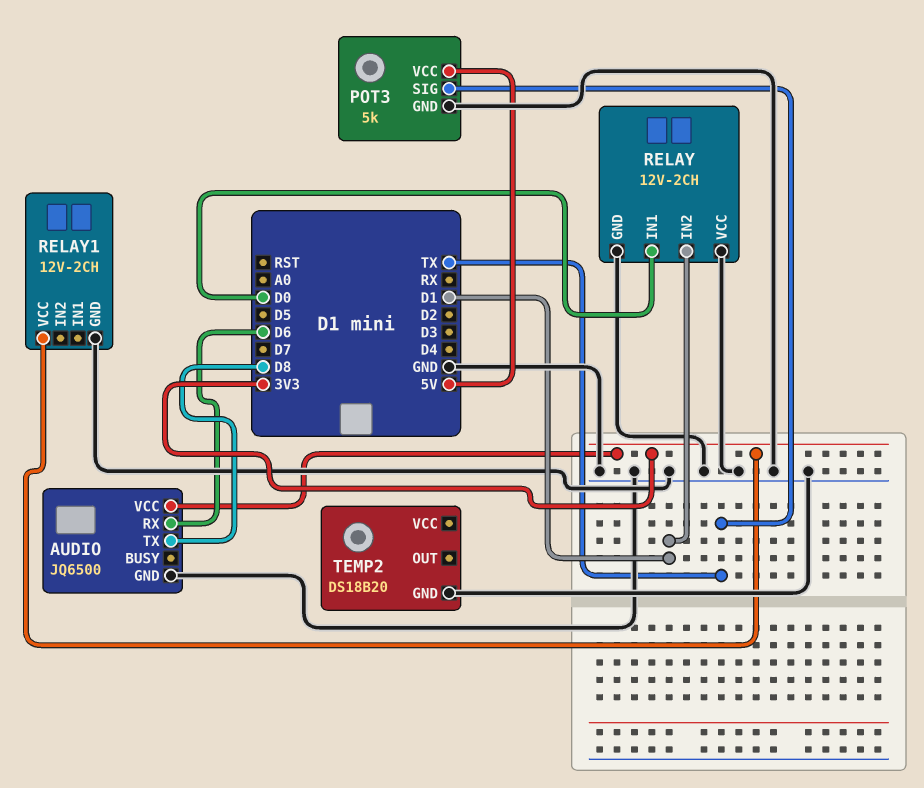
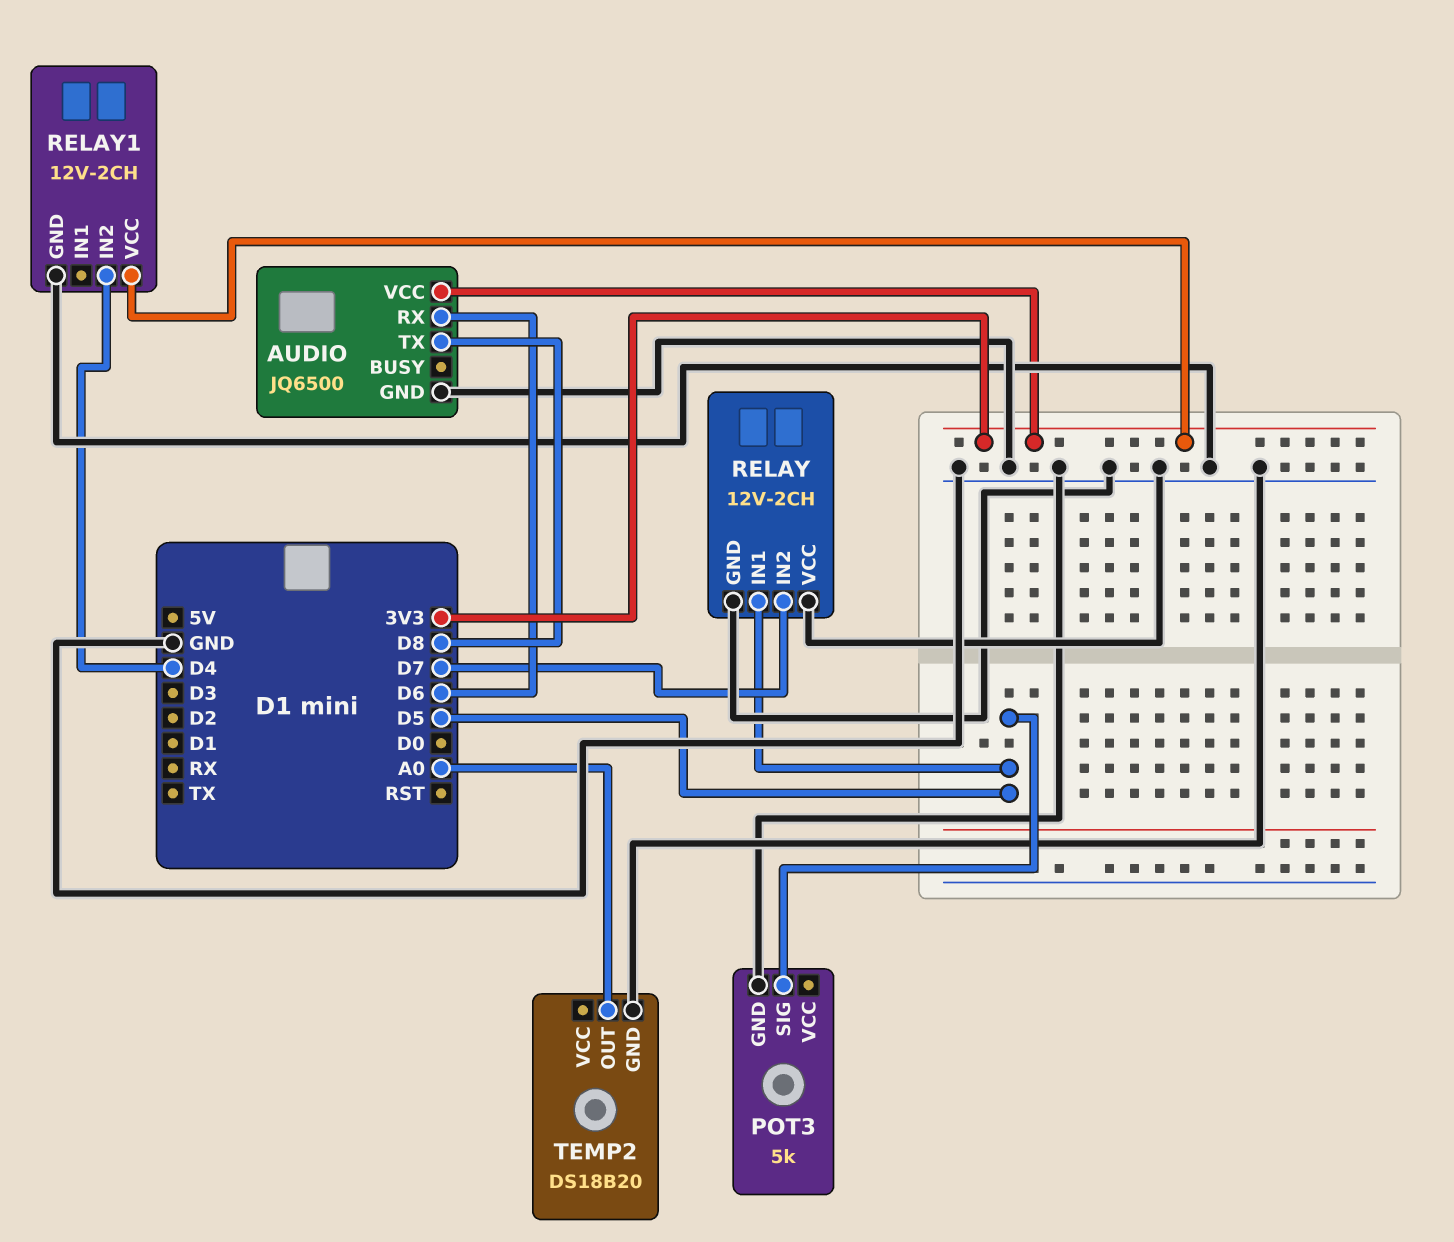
POT3 pin SIG: TX -> D5
POT3 pin VCC: 5V -> none
RELAY pin IN1: D0 -> D5
RELAY pin IN2: D1 -> D7
RELAY1 pin IN2: none -> D4
TEMP2 pin OUT: none -> A0

